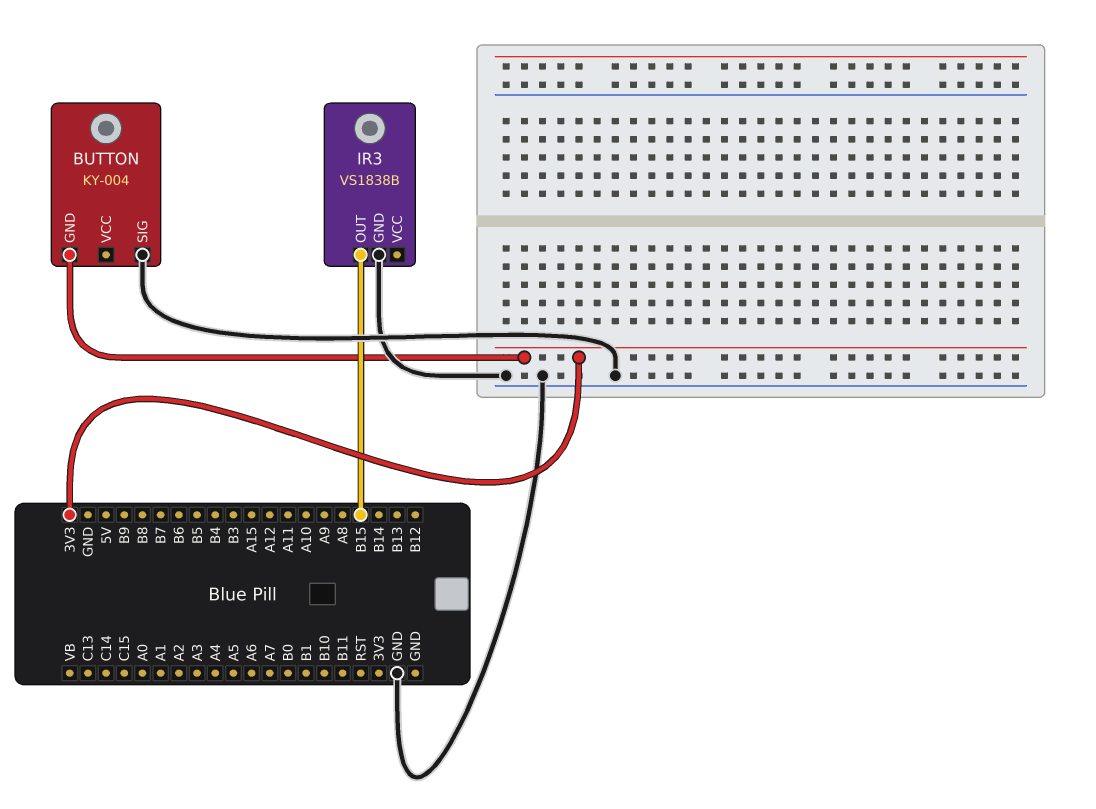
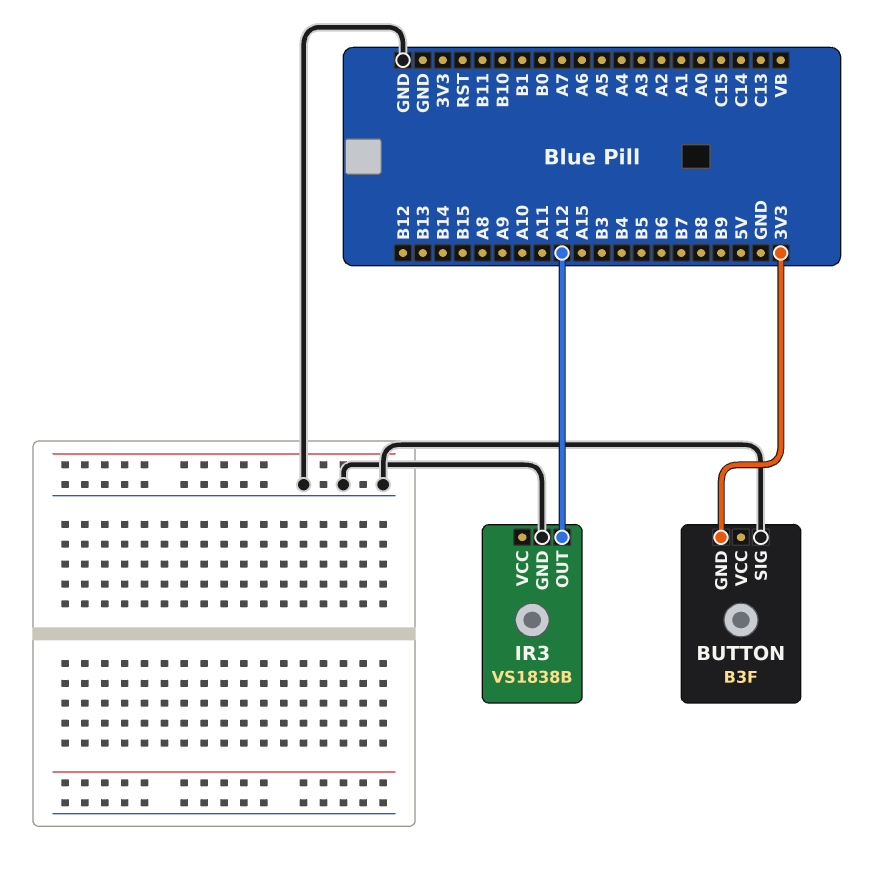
BUTTON: KY-004 -> B3F
IR3 pin OUT: B15 -> A12

